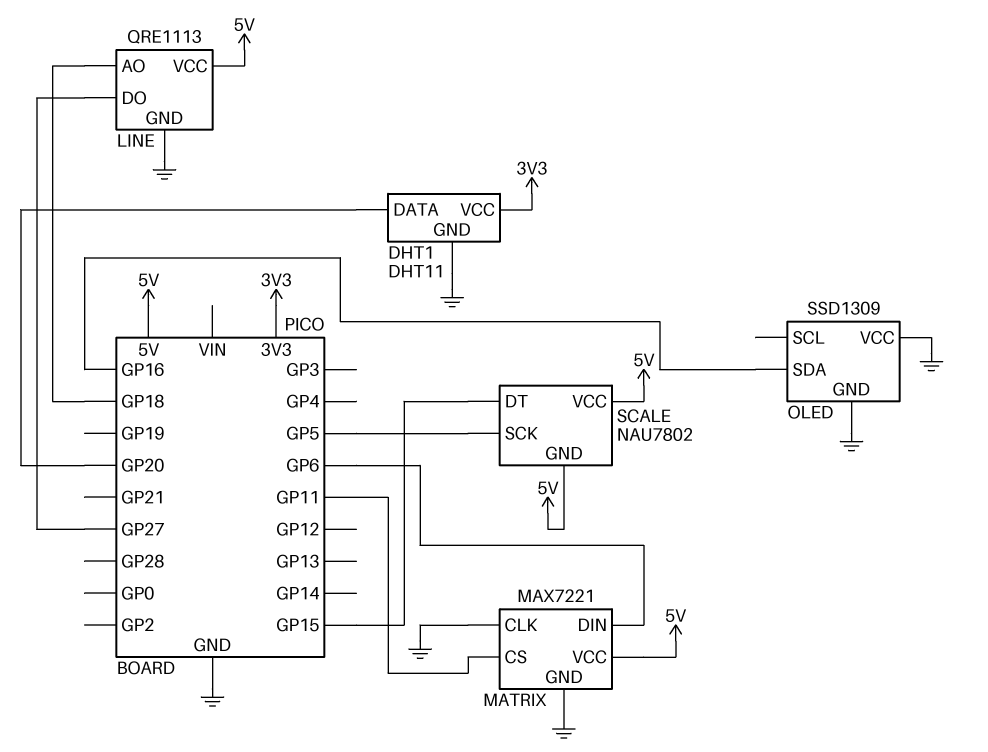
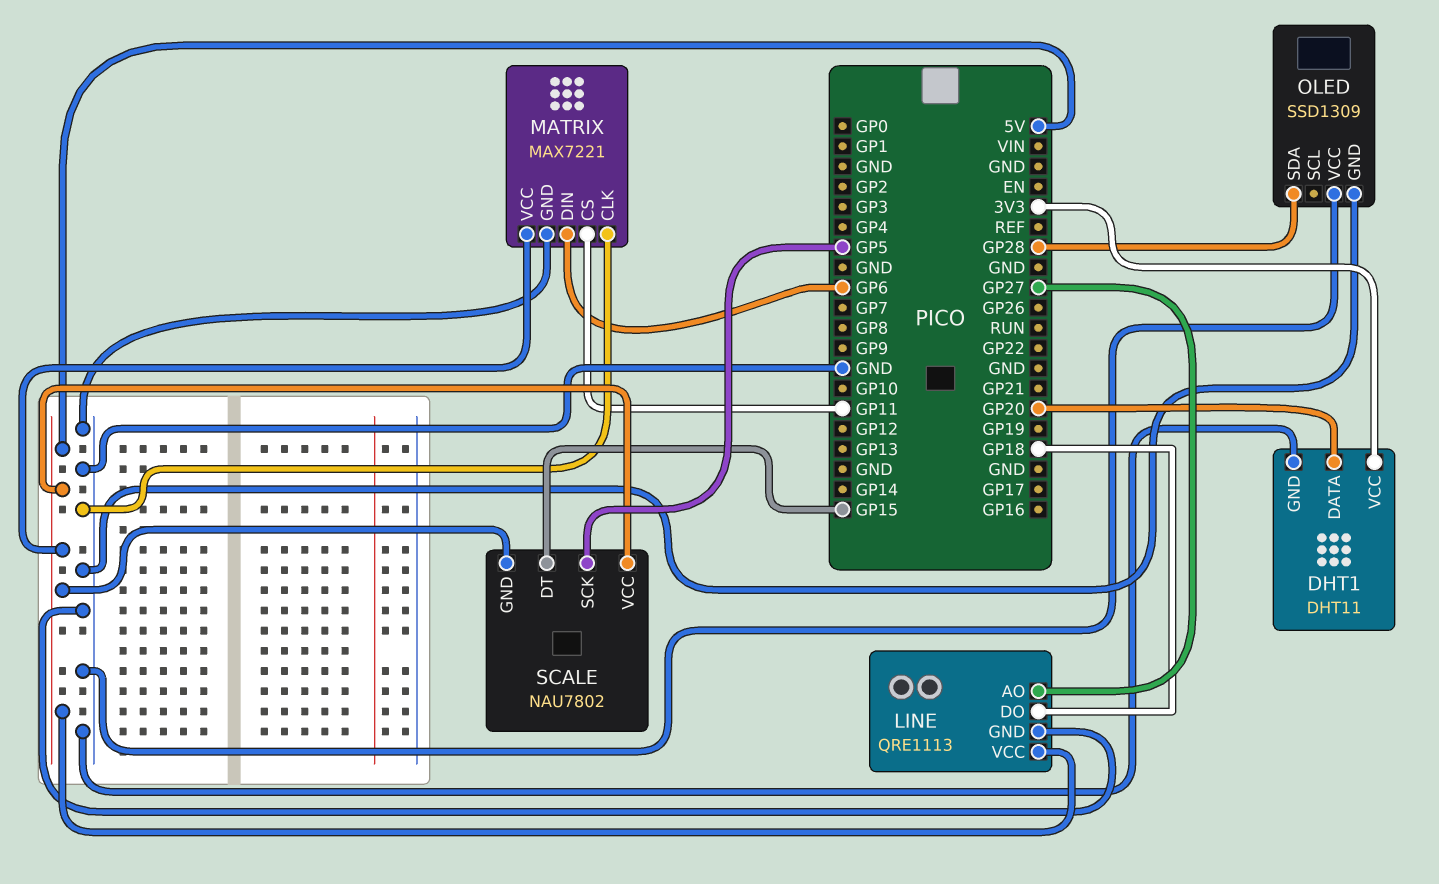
LINE pin AO: GP18 -> GP27
LINE pin DO: GP27 -> GP18
OLED pin SDA: GP16 -> GP28

